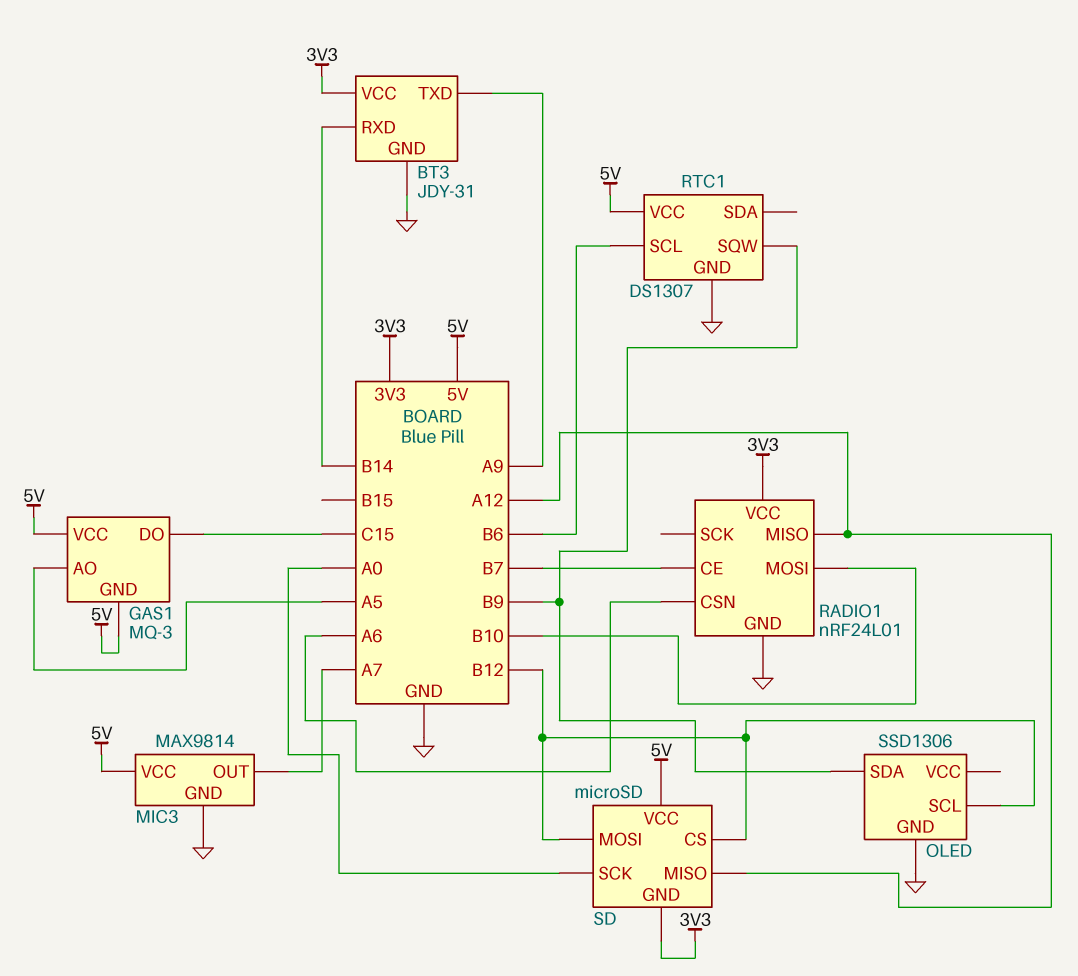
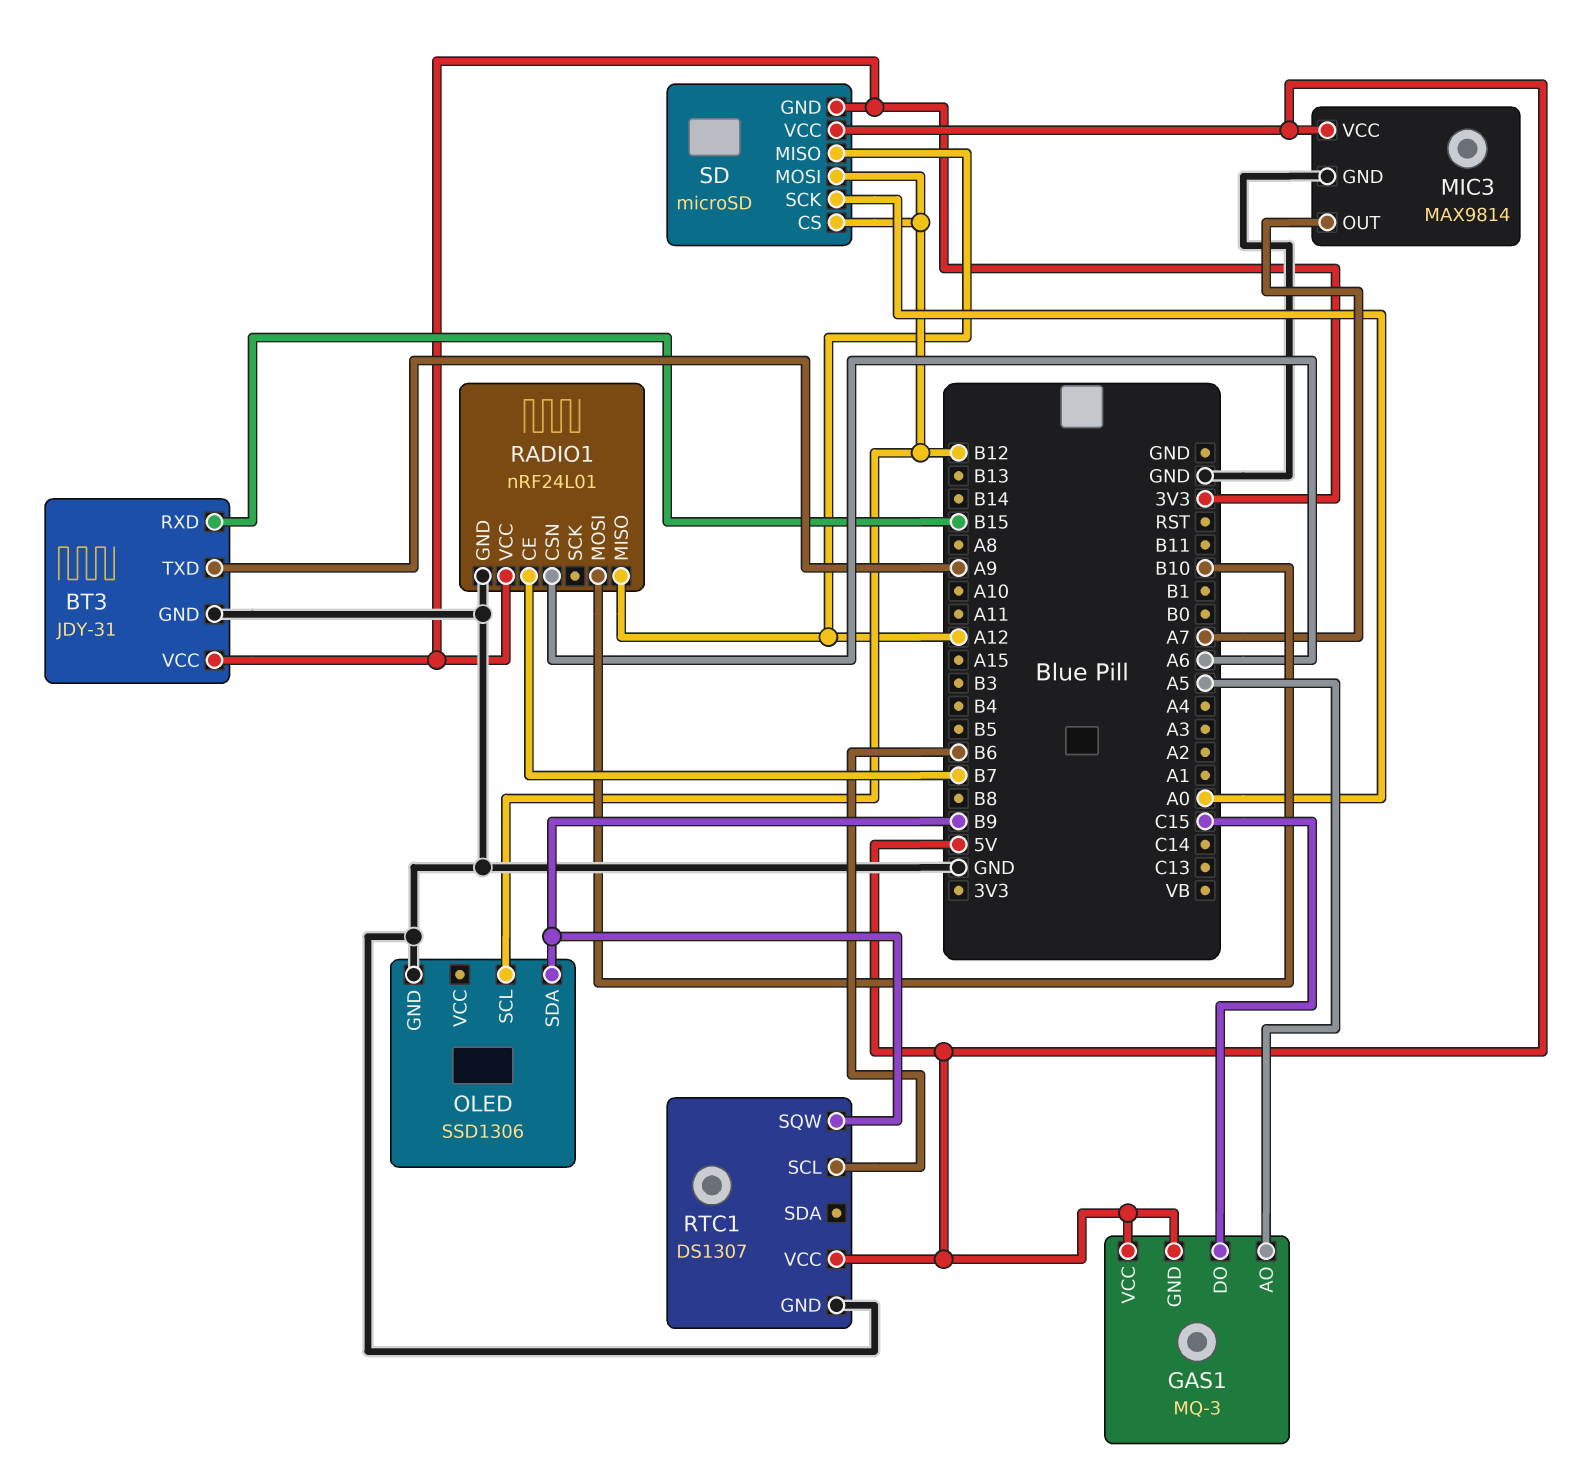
BT3 pin RXD: B14 -> B15

